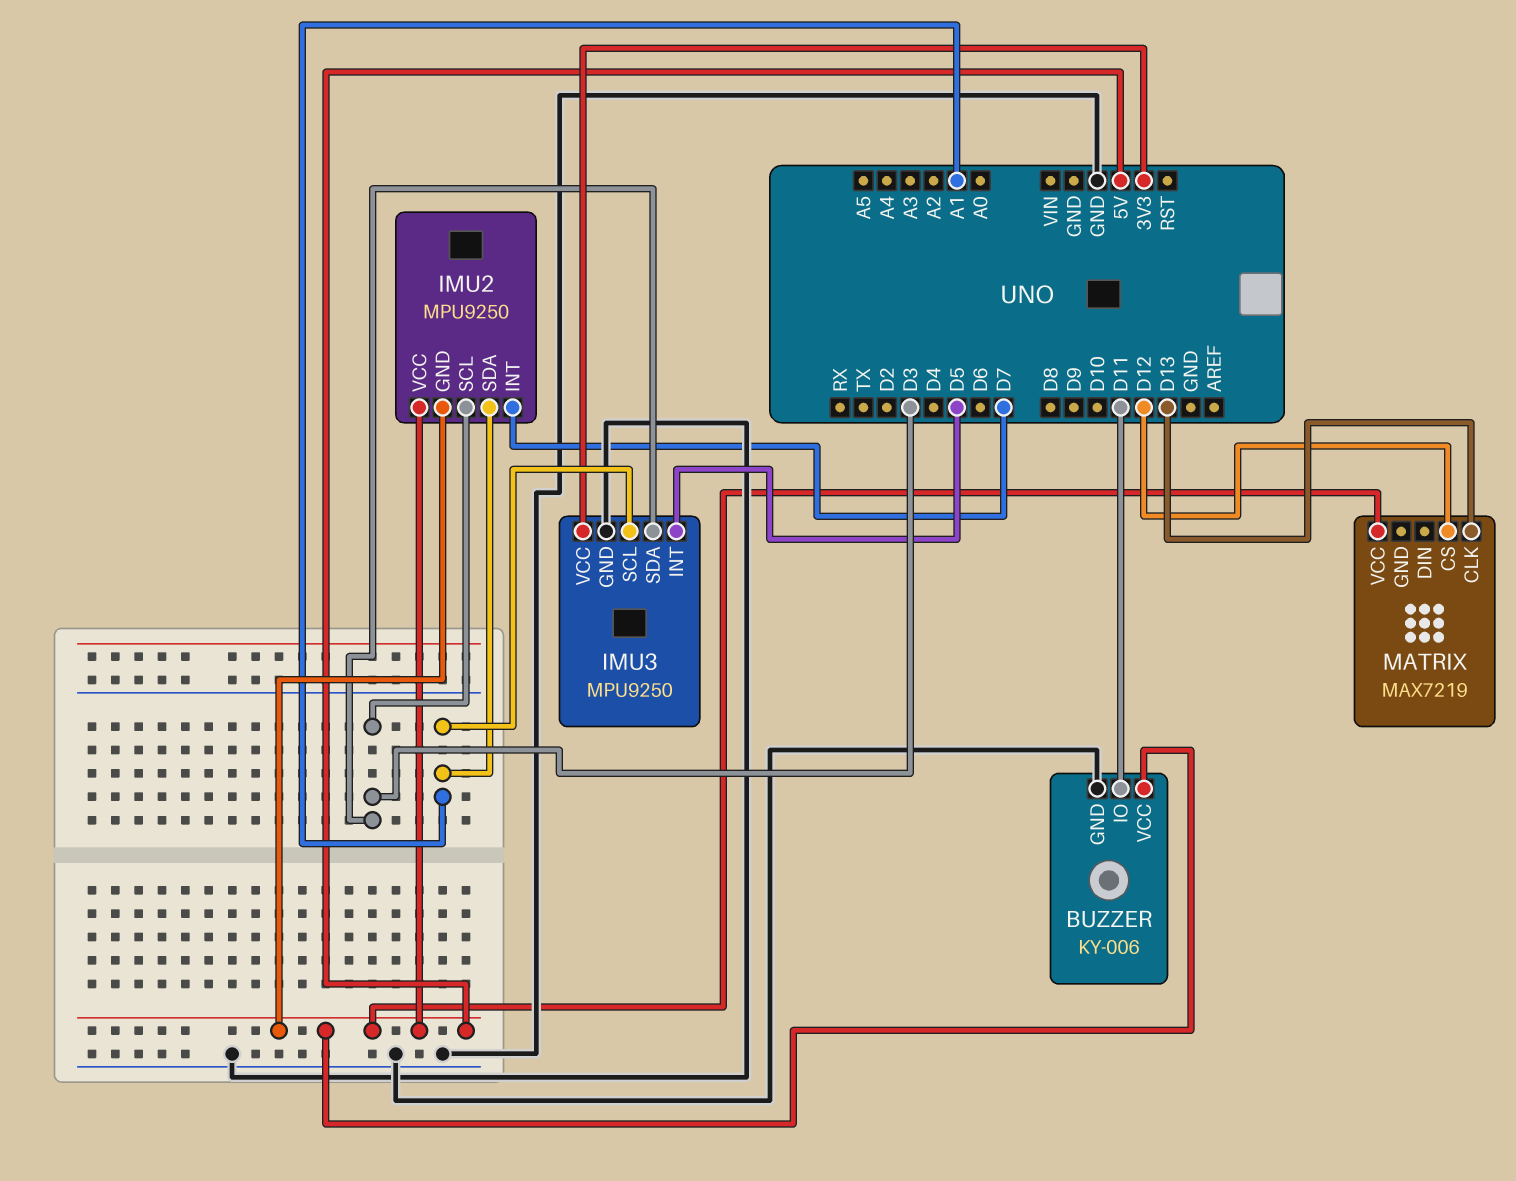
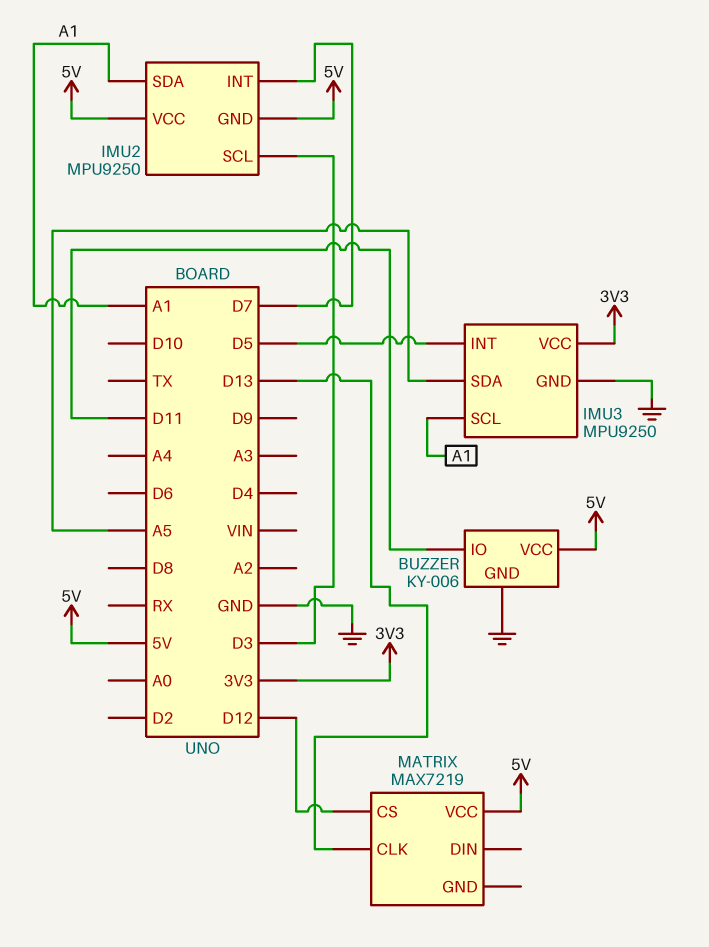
IMU3 pin SDA: D3 -> A5

